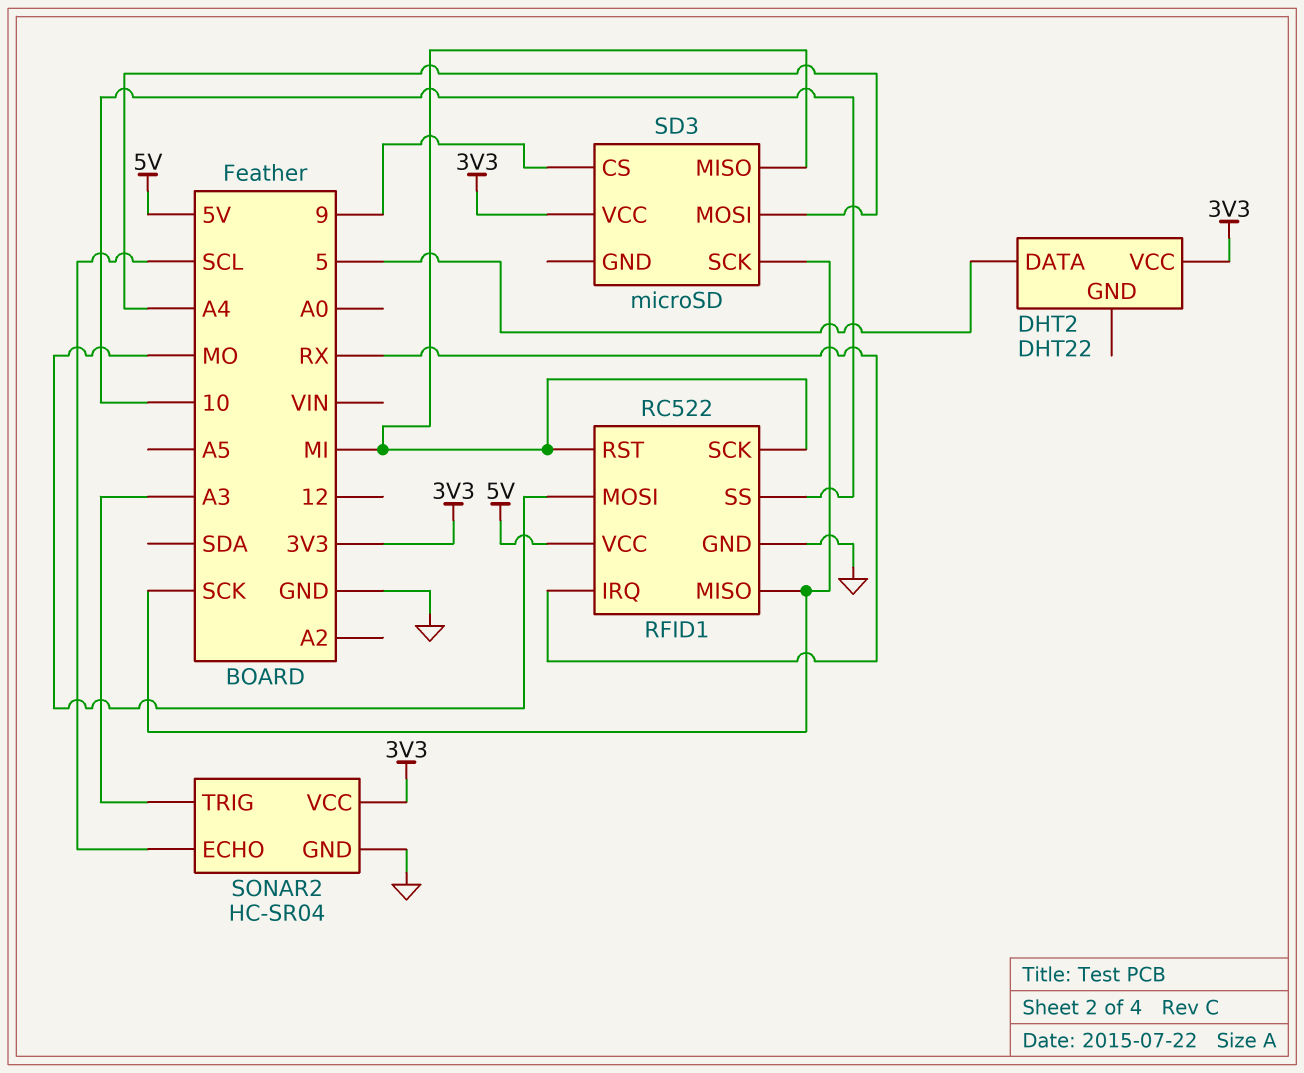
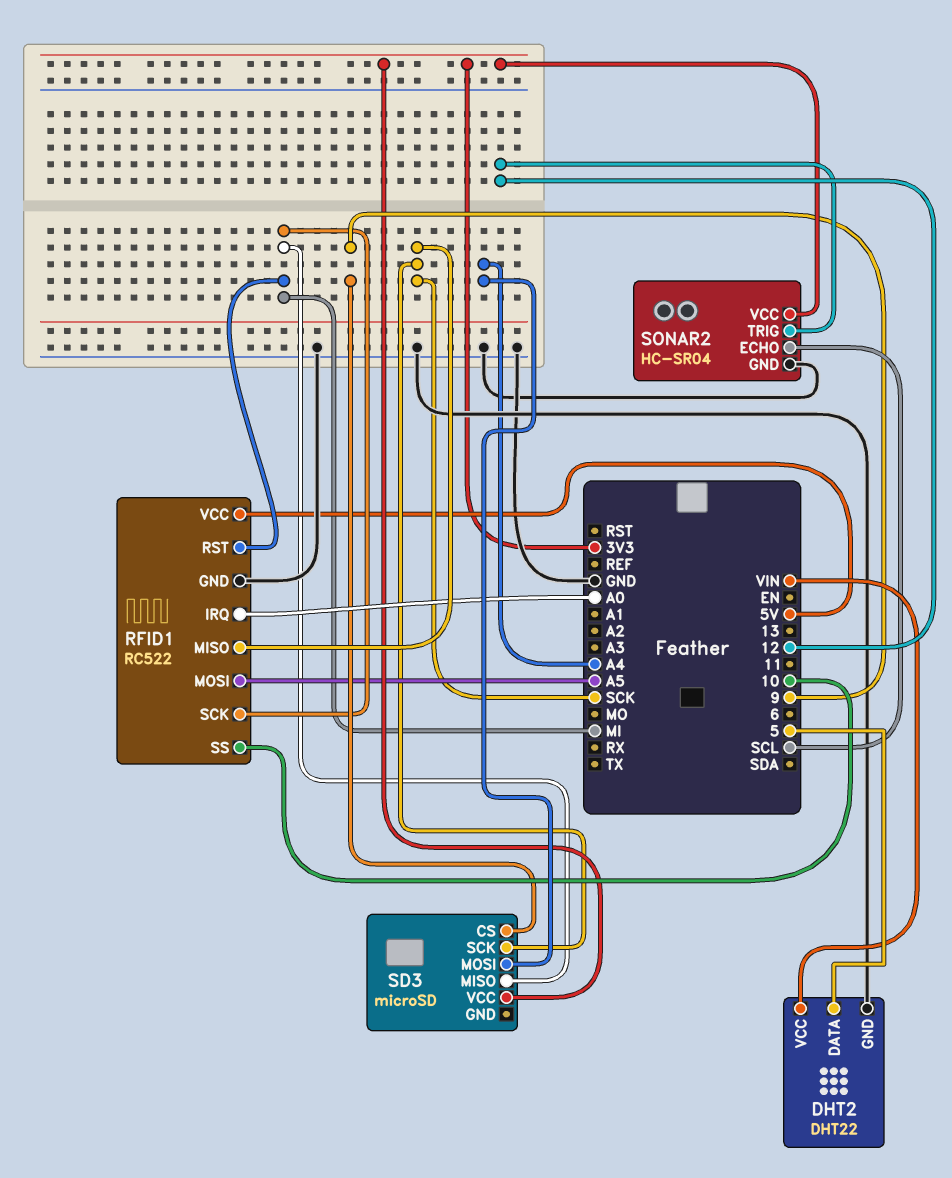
DHT2 pin GND: none -> GND
DHT2 pin VCC: 3V3 -> VIN
RFID1 pin IRQ: RX -> A0
RFID1 pin MOSI: MO -> A5
SONAR2 pin TRIG: A3 -> 12

